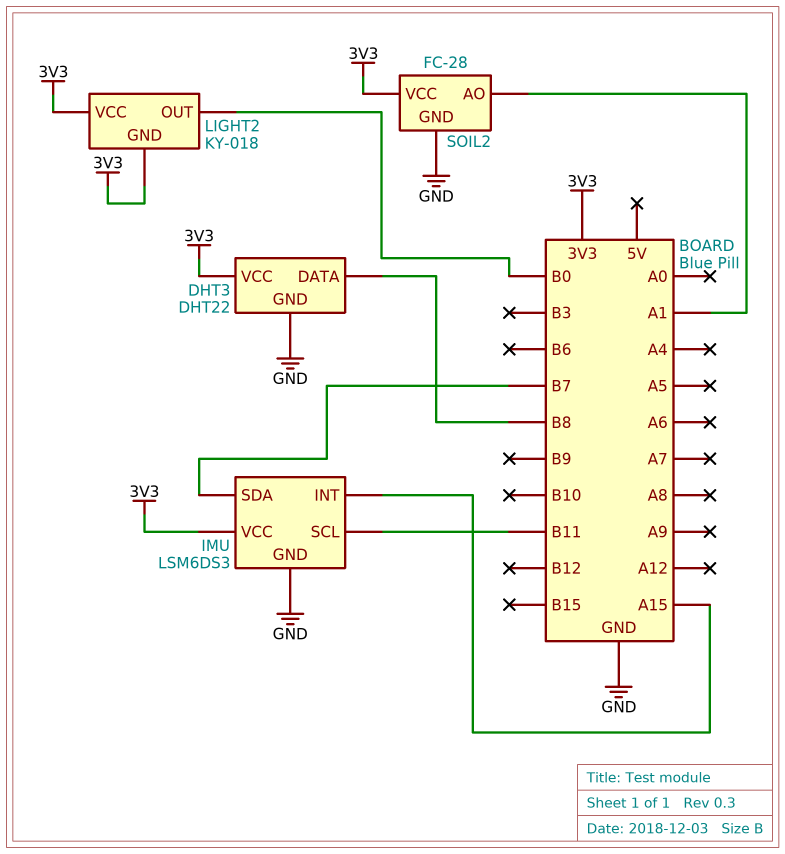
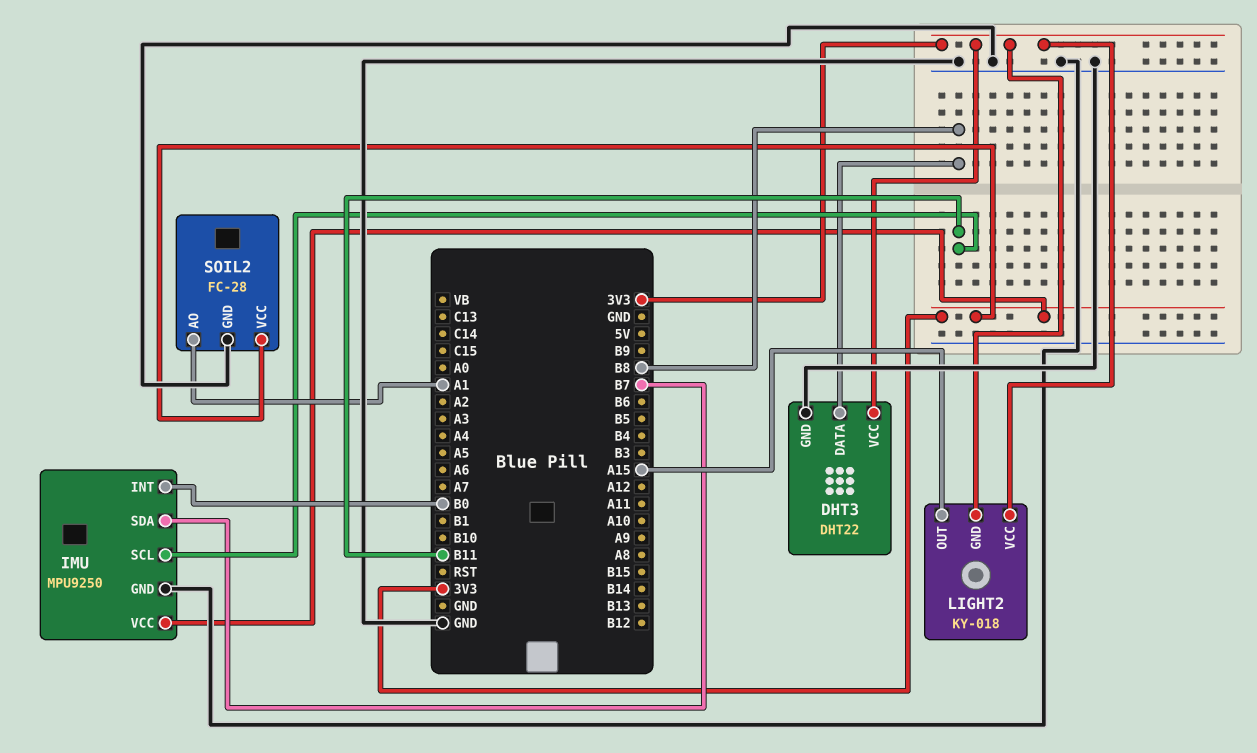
IMU: LSM6DS3 -> MPU9250
IMU pin INT: A15 -> B0
LIGHT2 pin OUT: B0 -> A15

